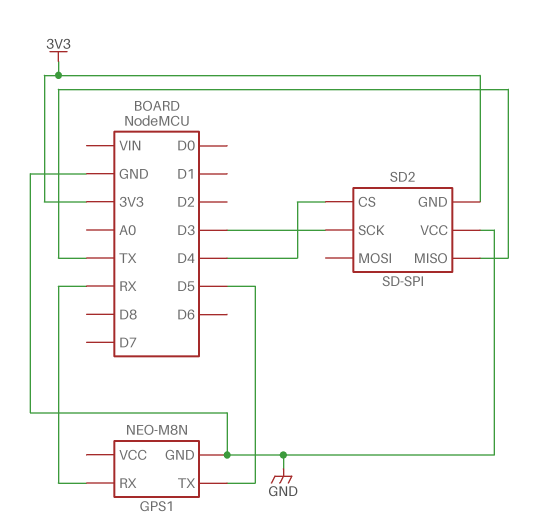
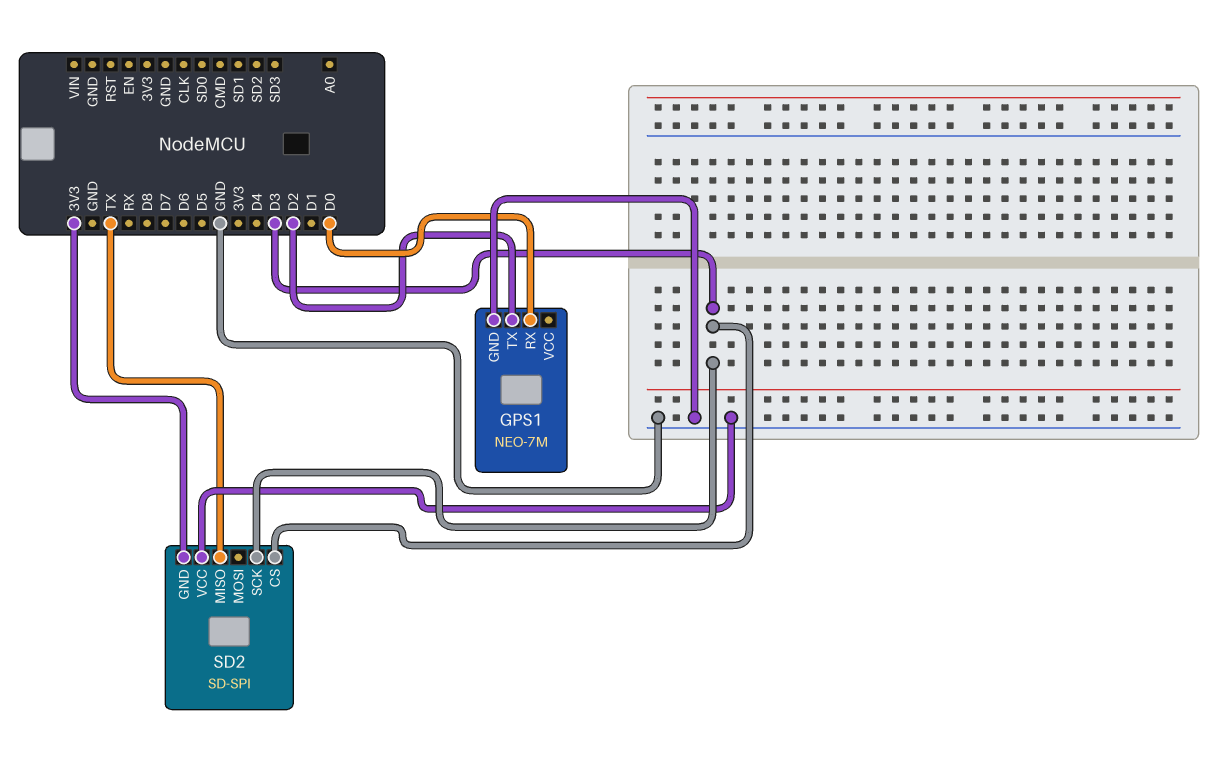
GPS1: NEO-M8N -> NEO-7M
GPS1 pin RX: RX -> D0
GPS1 pin TX: D5 -> D2
SD2 pin CS: D4 -> D3

